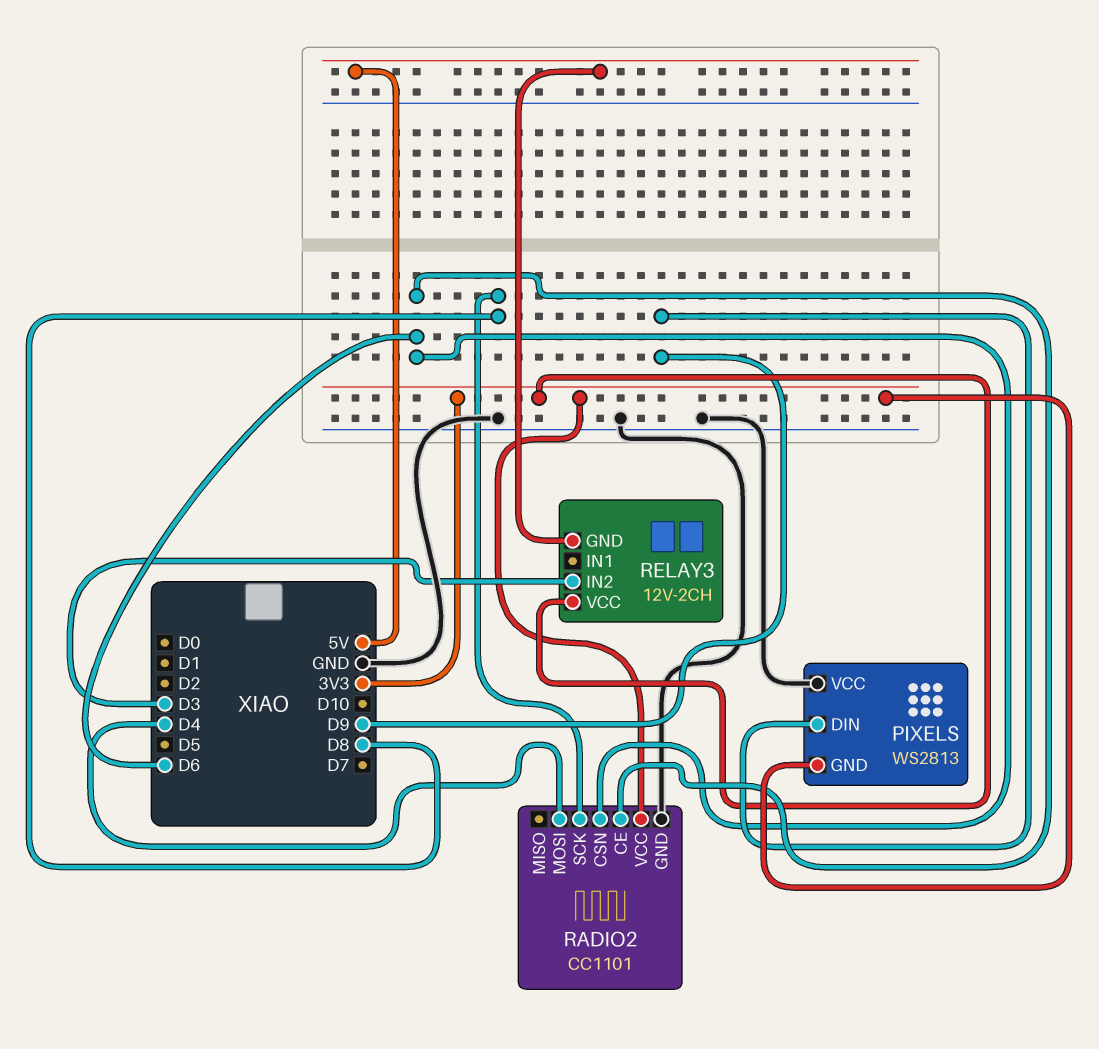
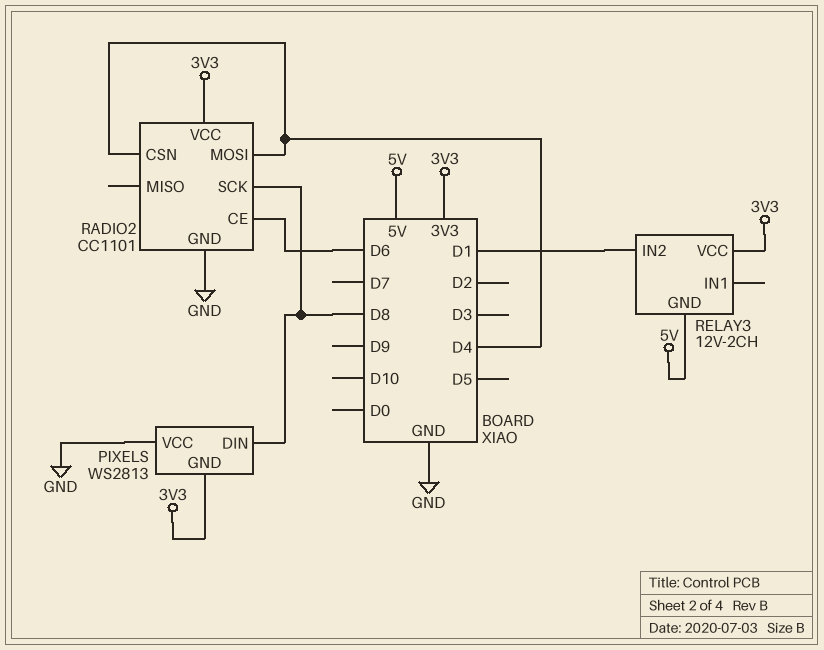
PIXELS pin DIN: D9 -> D8
RADIO2 pin CSN: D6 -> D4
RELAY3 pin IN2: D3 -> D1

